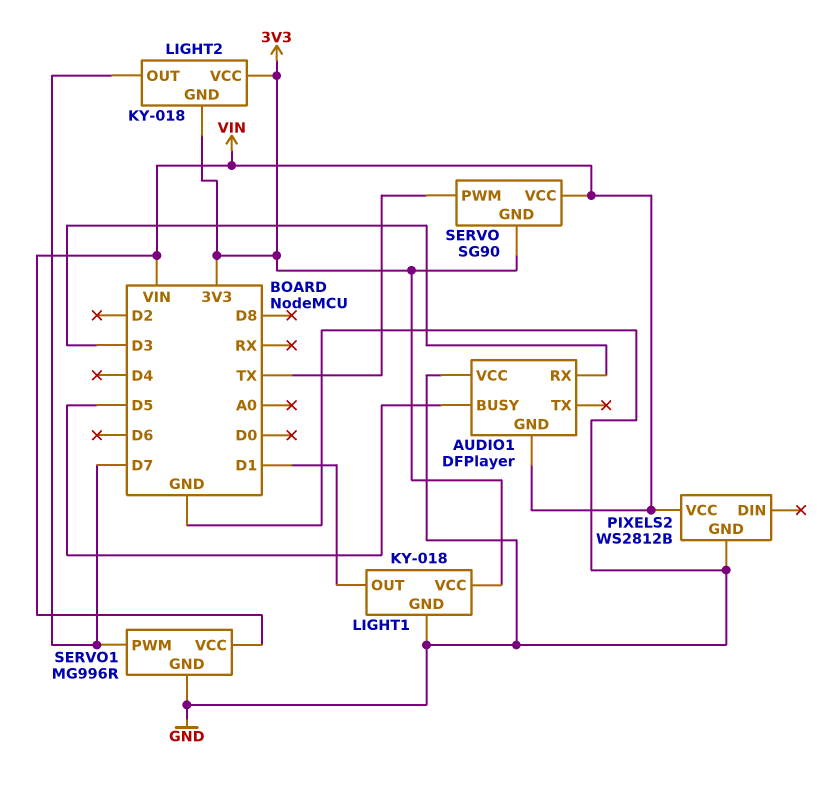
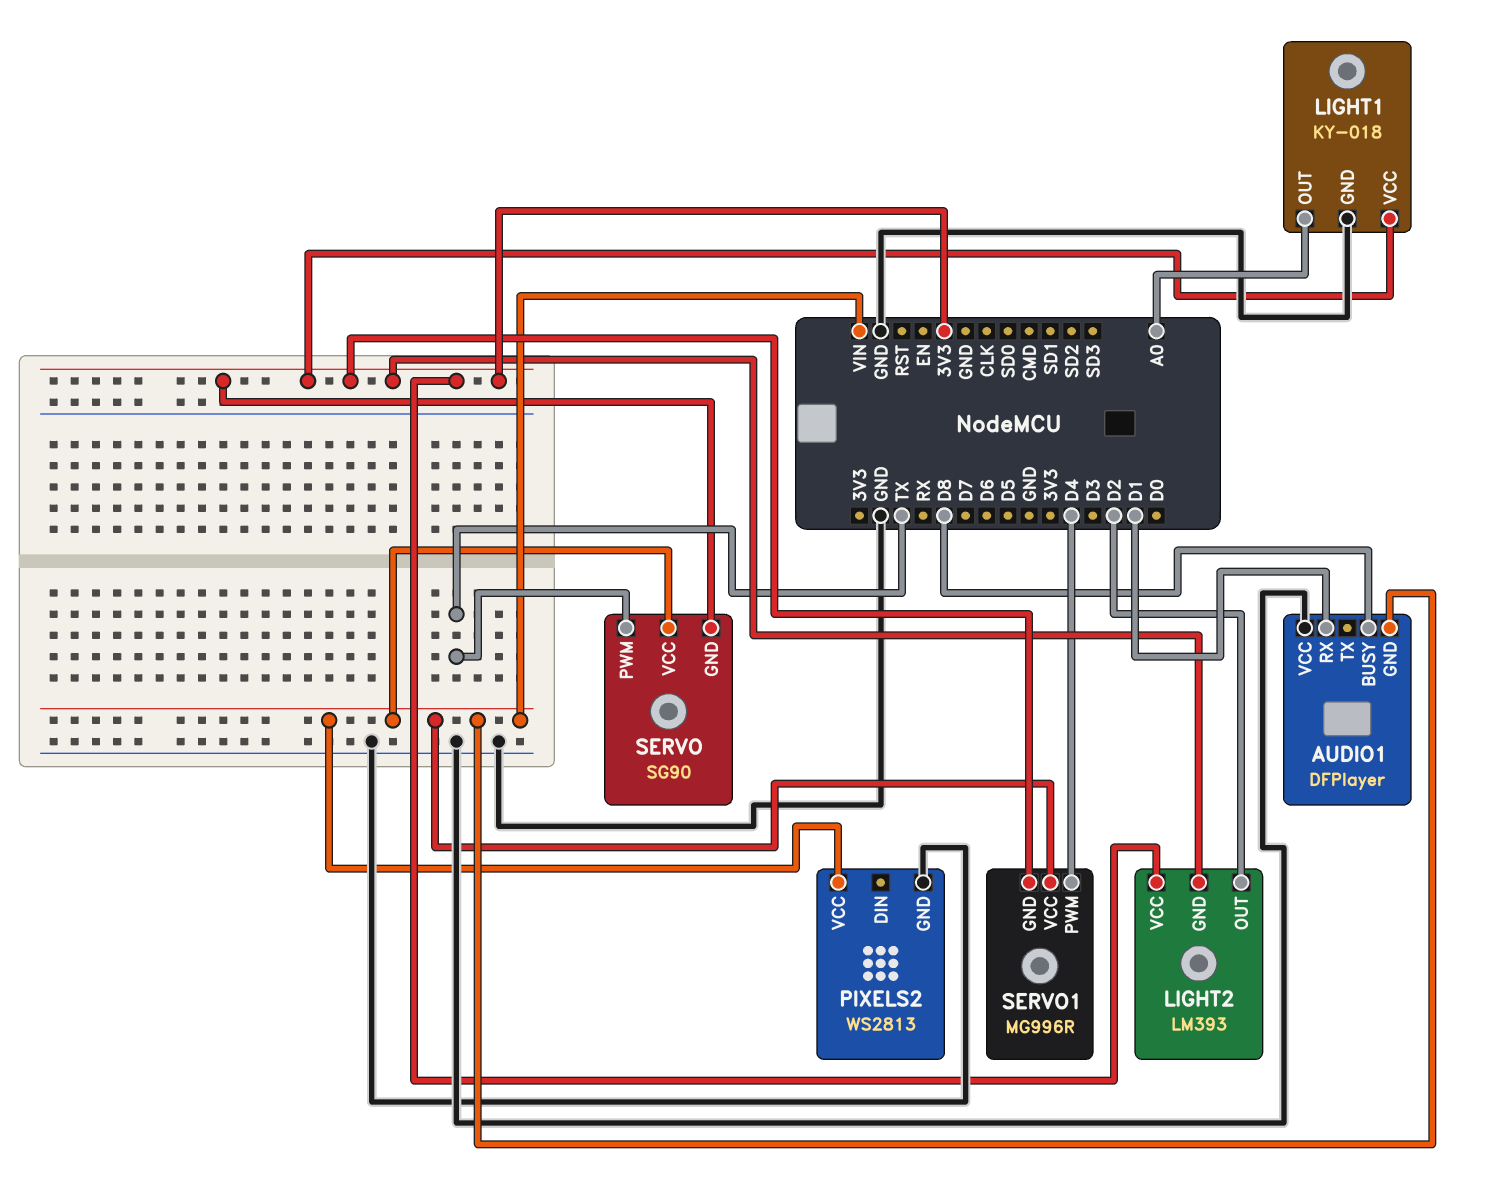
AUDIO1 pin BUSY: D5 -> D8
AUDIO1 pin RX: D3 -> D1
LIGHT1 pin OUT: D1 -> A0
LIGHT2: KY-018 -> LM393
LIGHT2 pin OUT: D7 -> D2
PIXELS2: WS2812B -> WS2813
SERVO1 pin GND: GND -> 3V3
SERVO1 pin PWM: D7 -> D4

